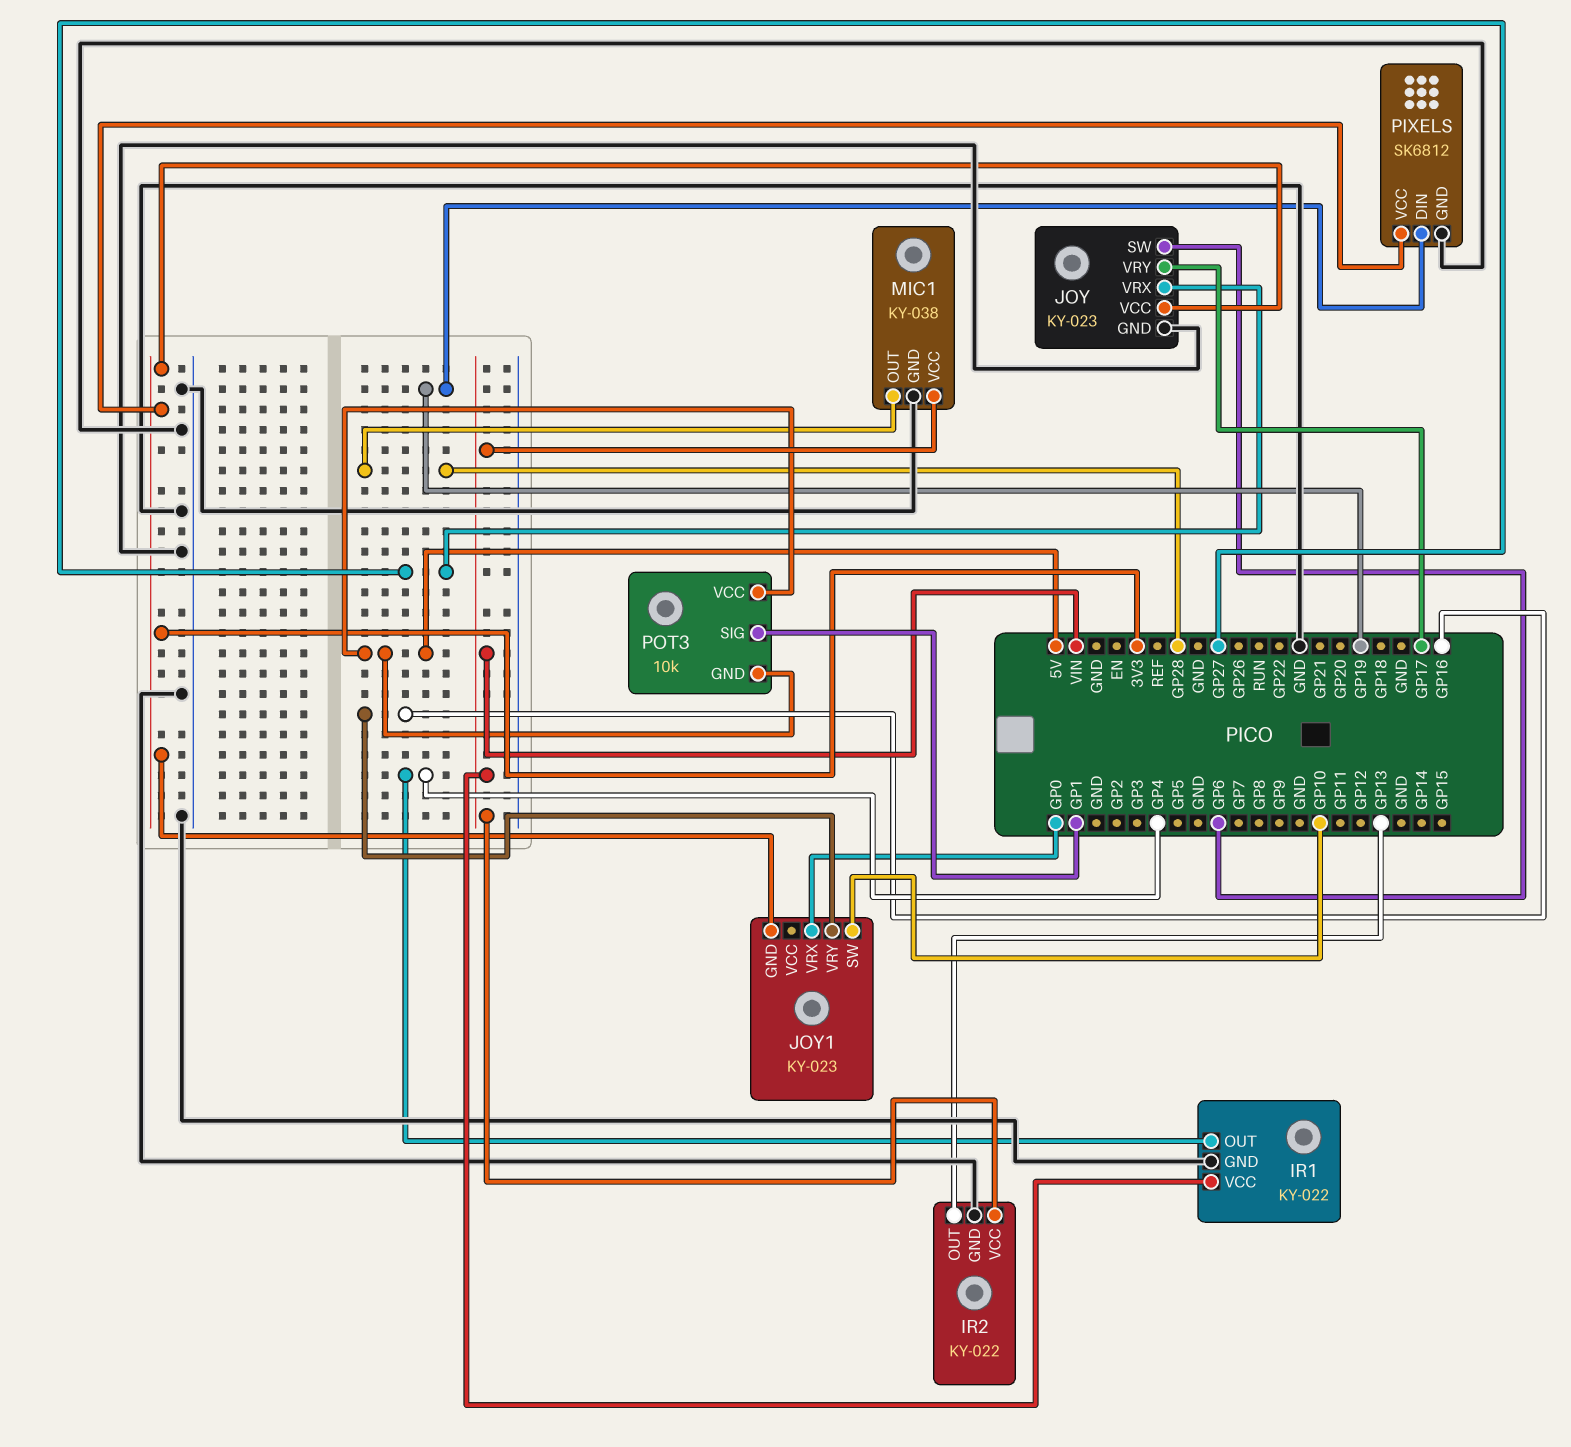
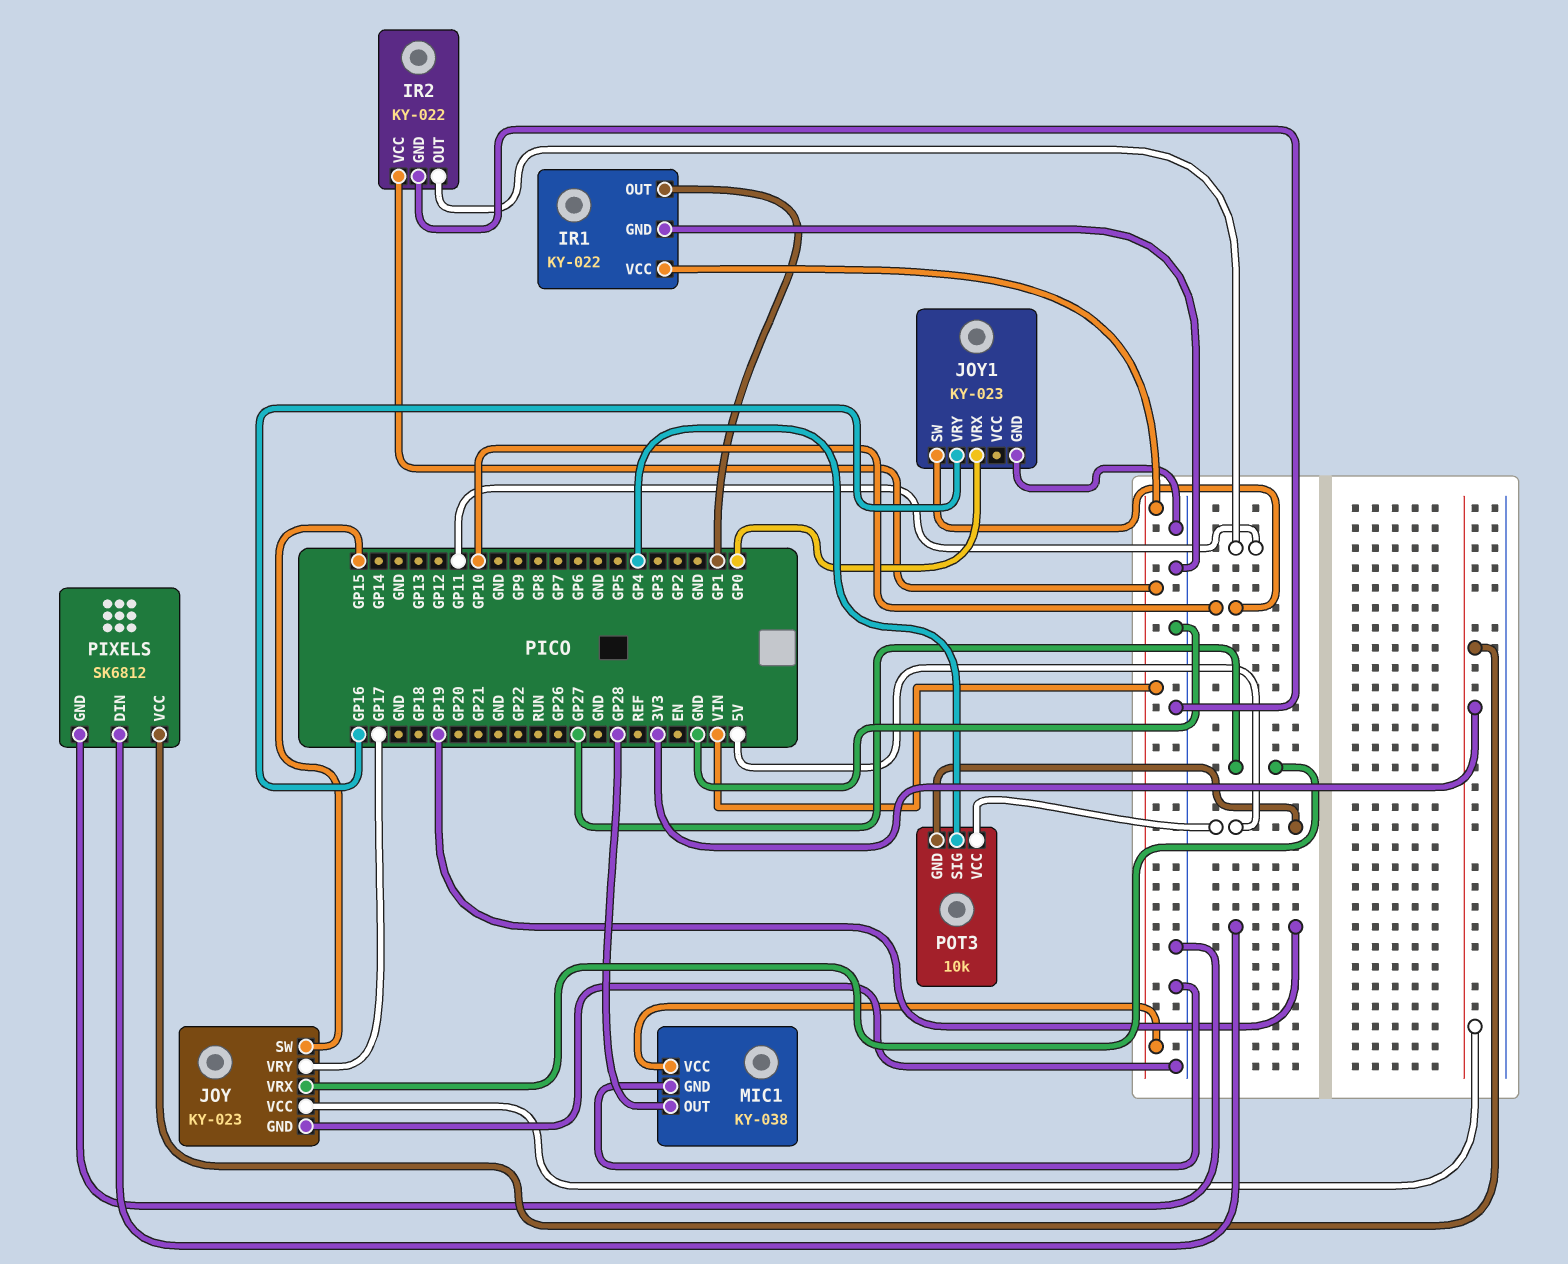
IR1 pin OUT: GP4 -> GP1
IR2 pin OUT: GP13 -> GP11
JOY pin SW: GP6 -> GP15
JOY1 pin GND: 3V3 -> GND
POT3 pin SIG: GP1 -> GP4

